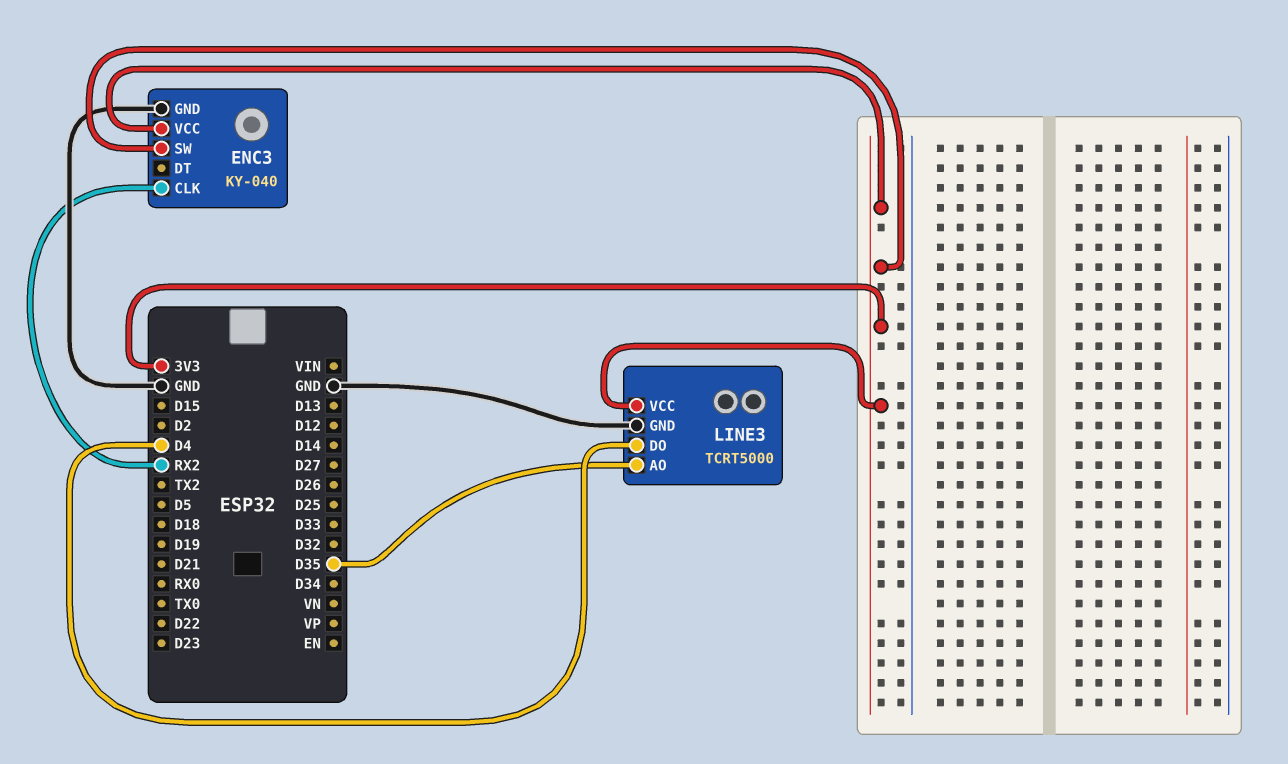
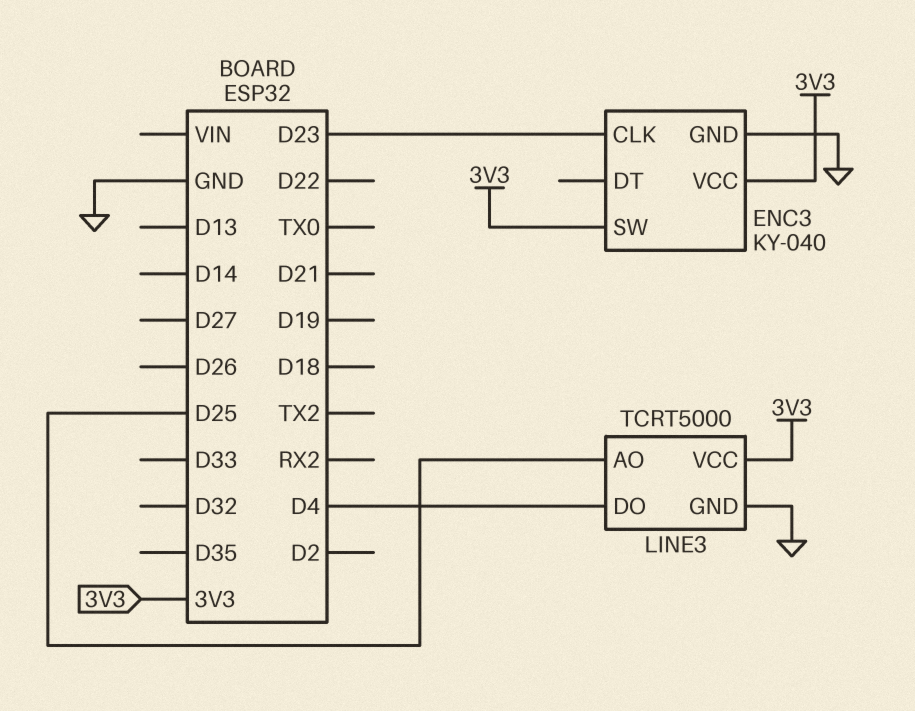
ENC3 pin CLK: RX2 -> D23
LINE3 pin AO: D35 -> D25

